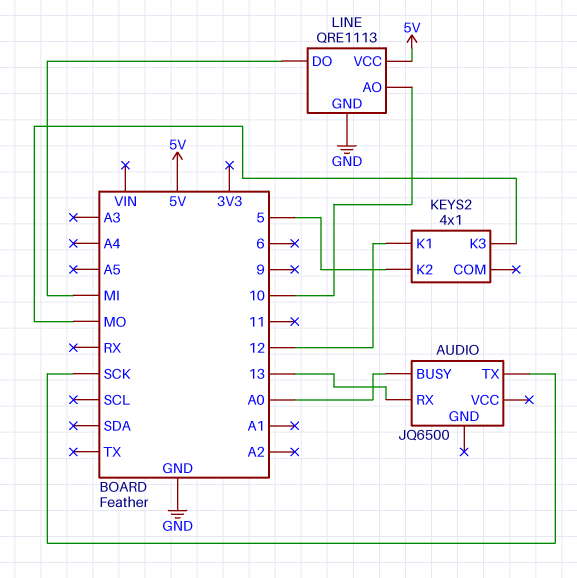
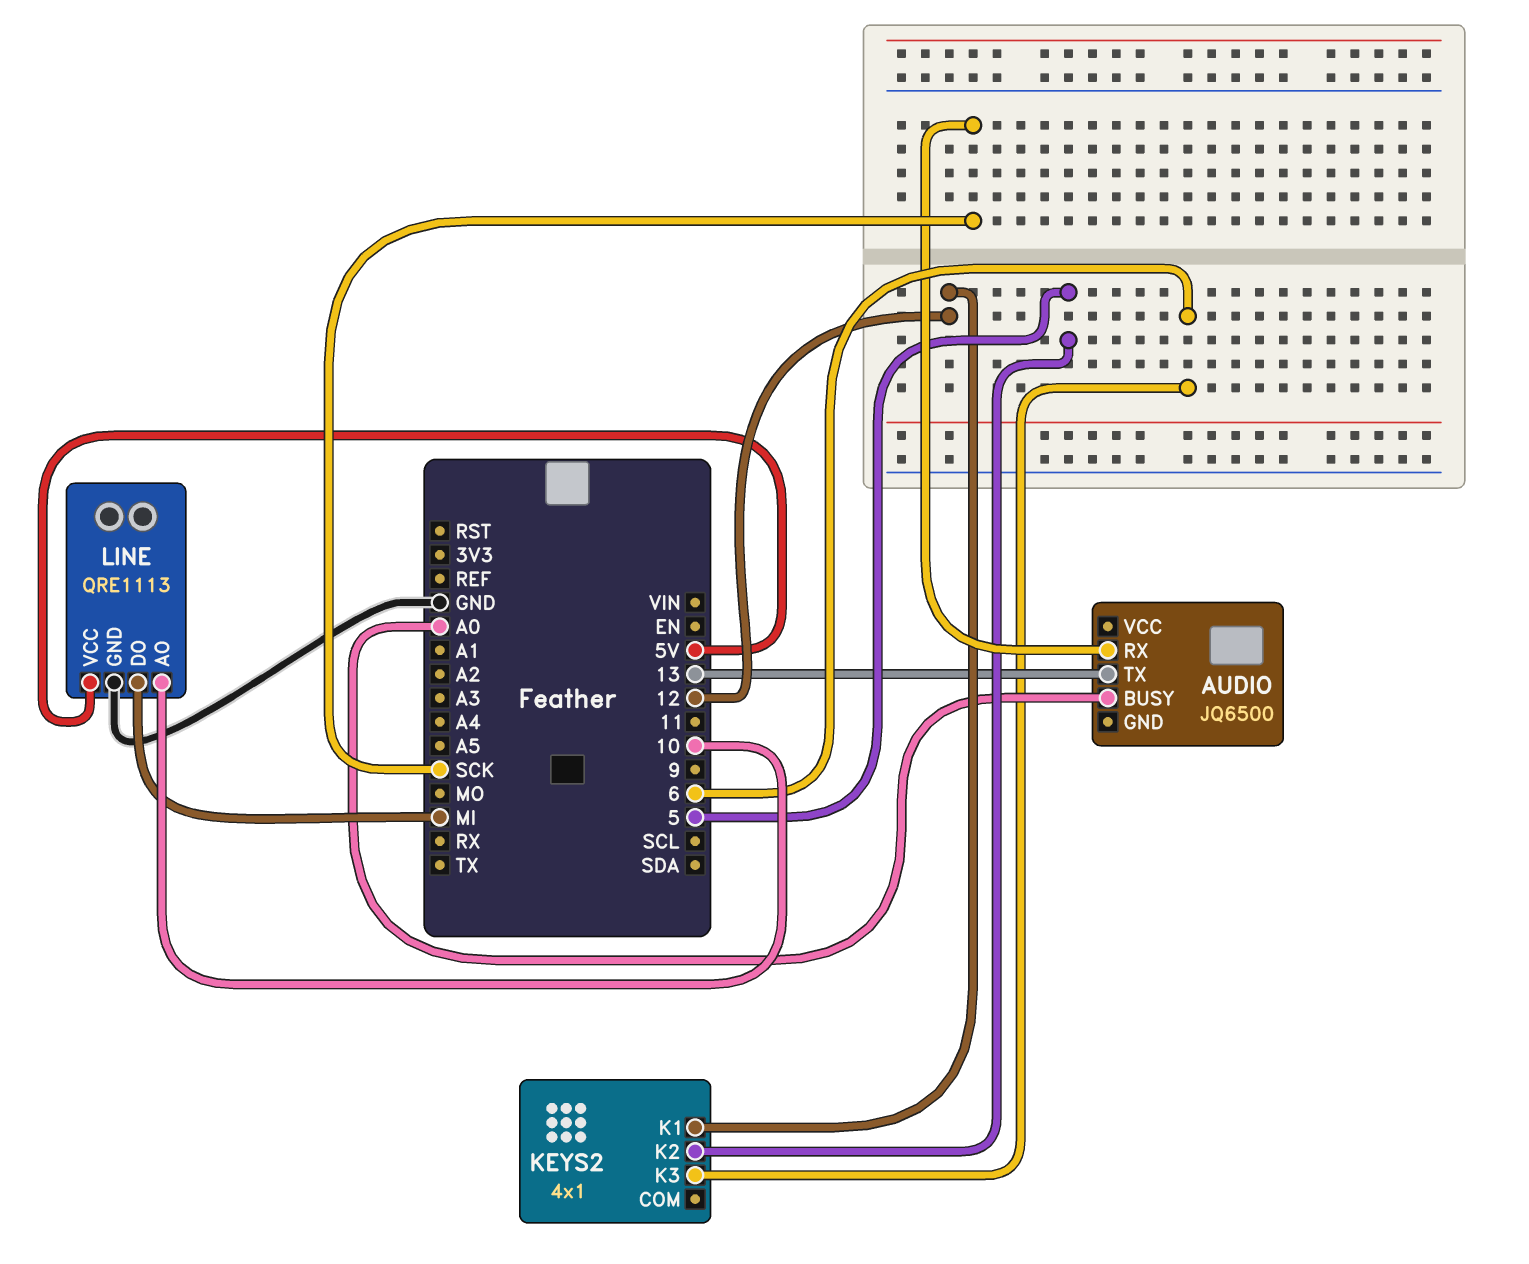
AUDIO pin RX: 13 -> SCK
AUDIO pin TX: SCK -> 13
KEYS2 pin K3: MO -> 6

